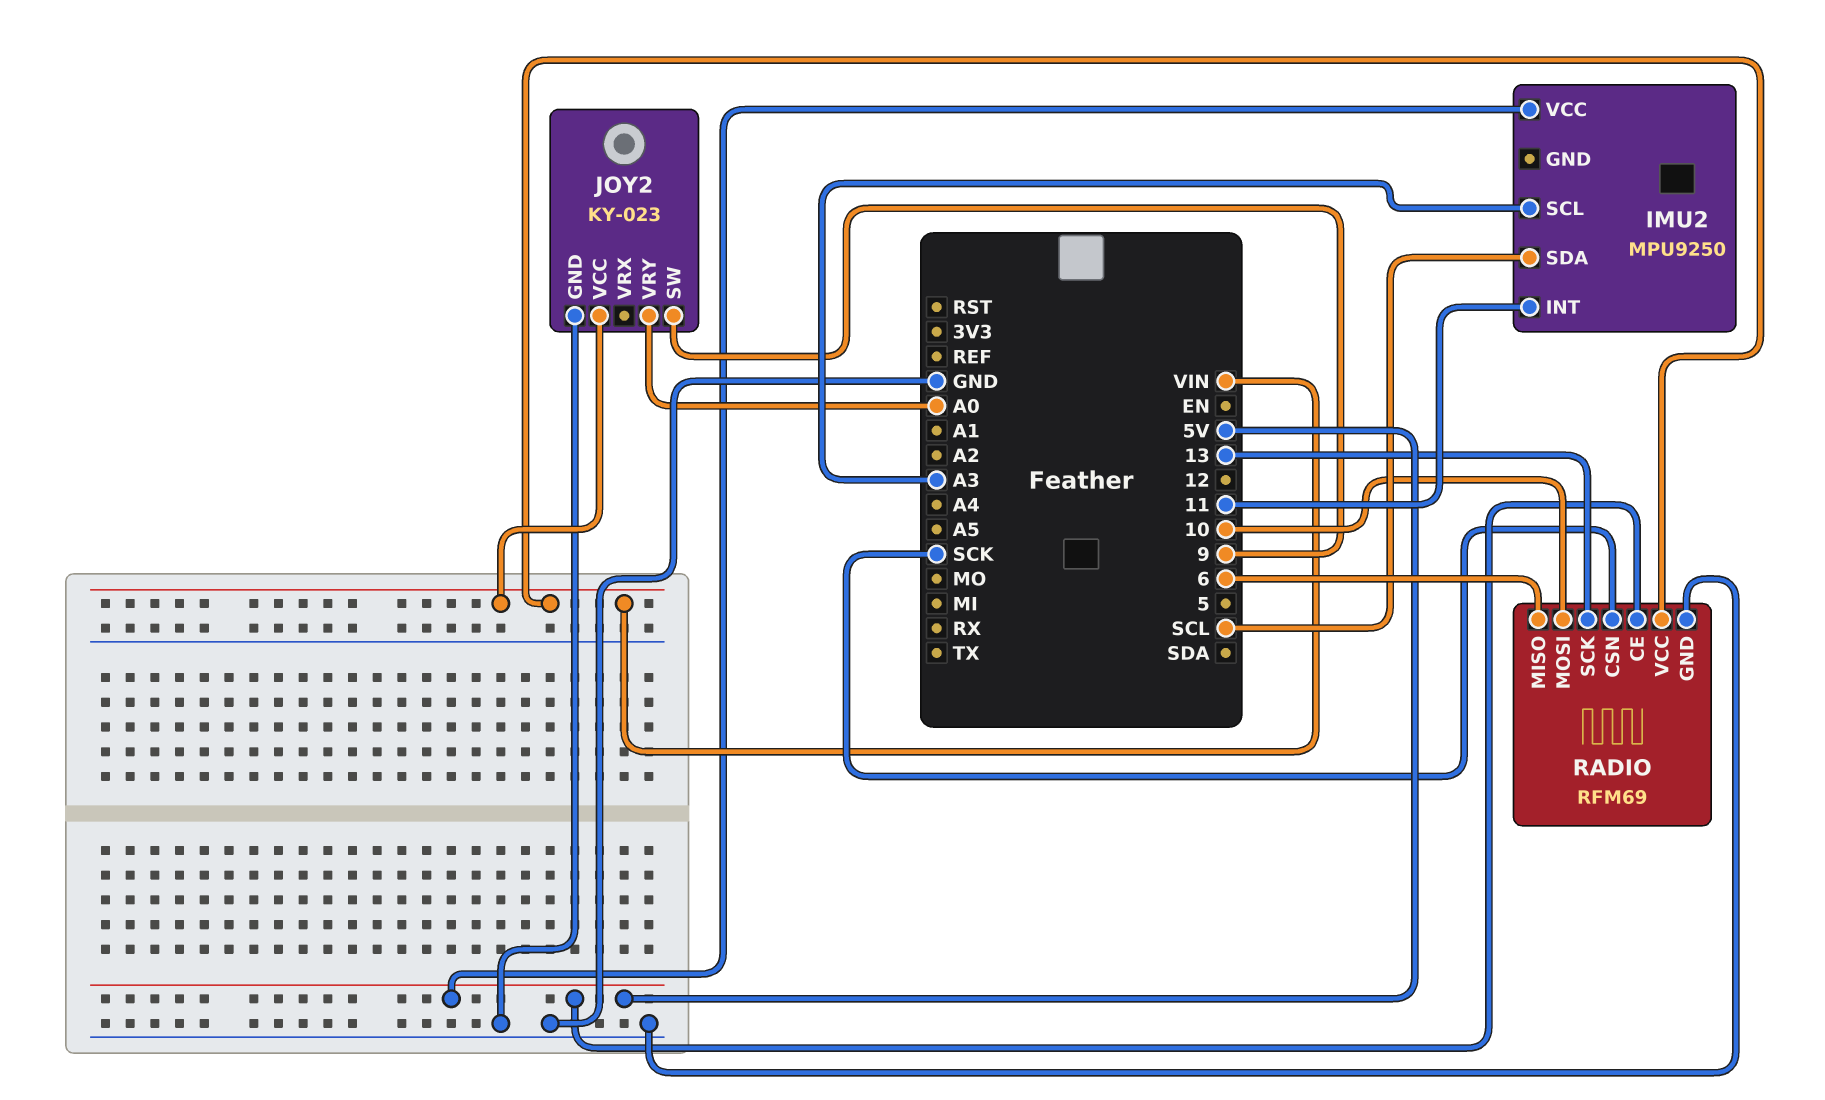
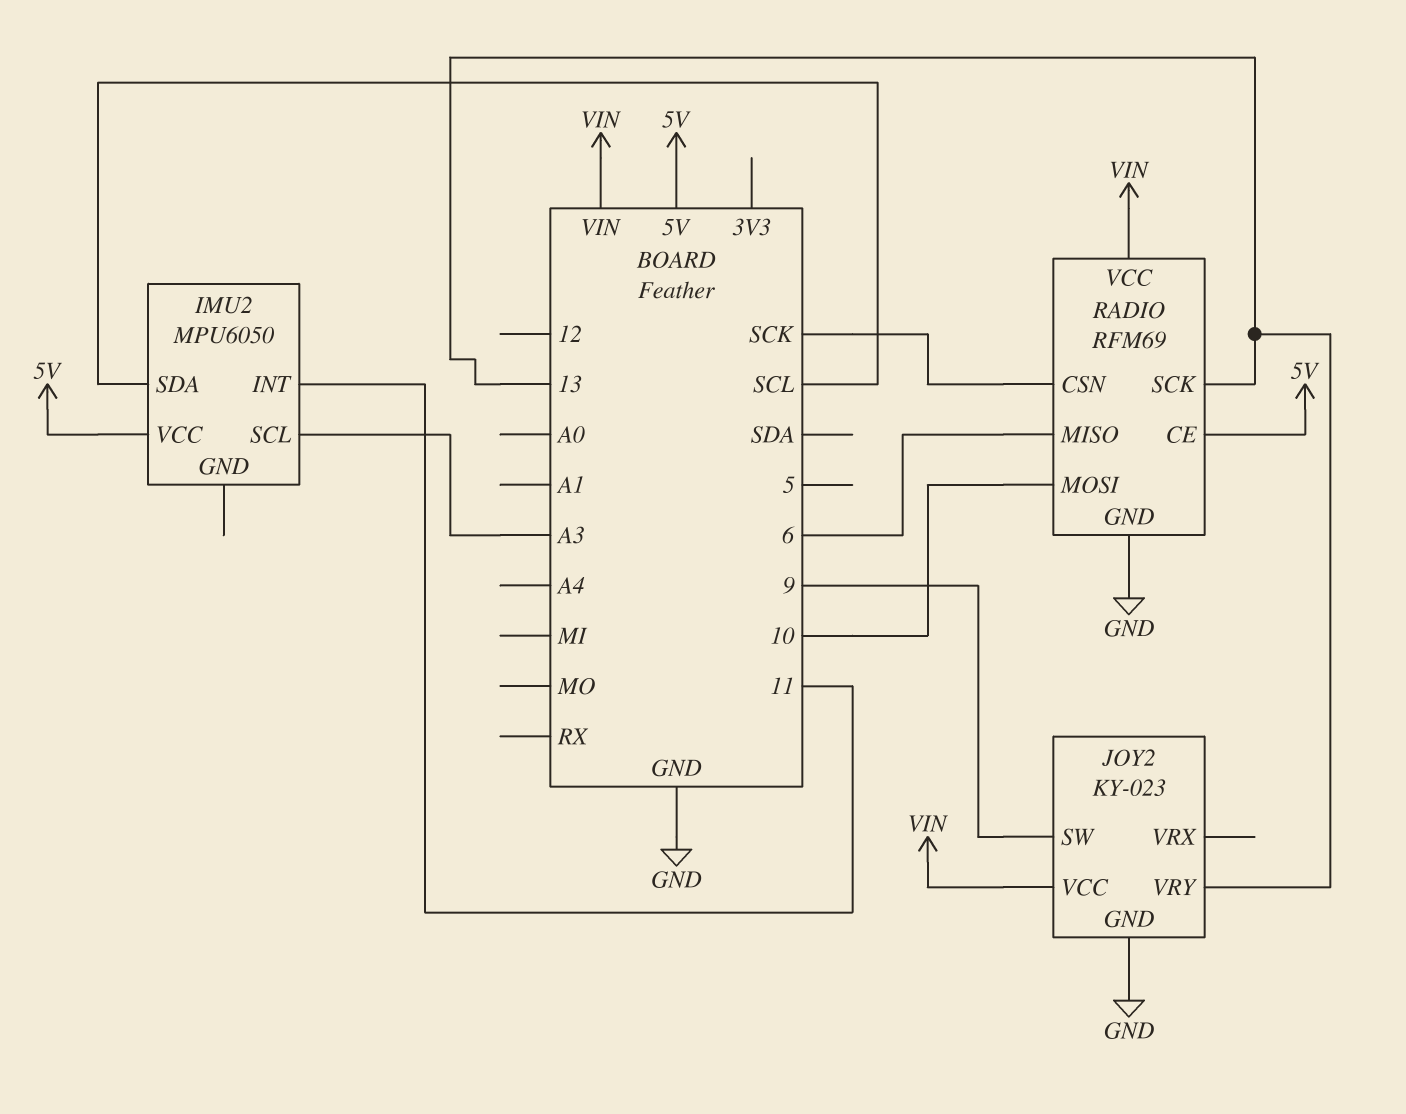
IMU2: MPU9250 -> MPU6050
JOY2 pin VRY: A0 -> 13

